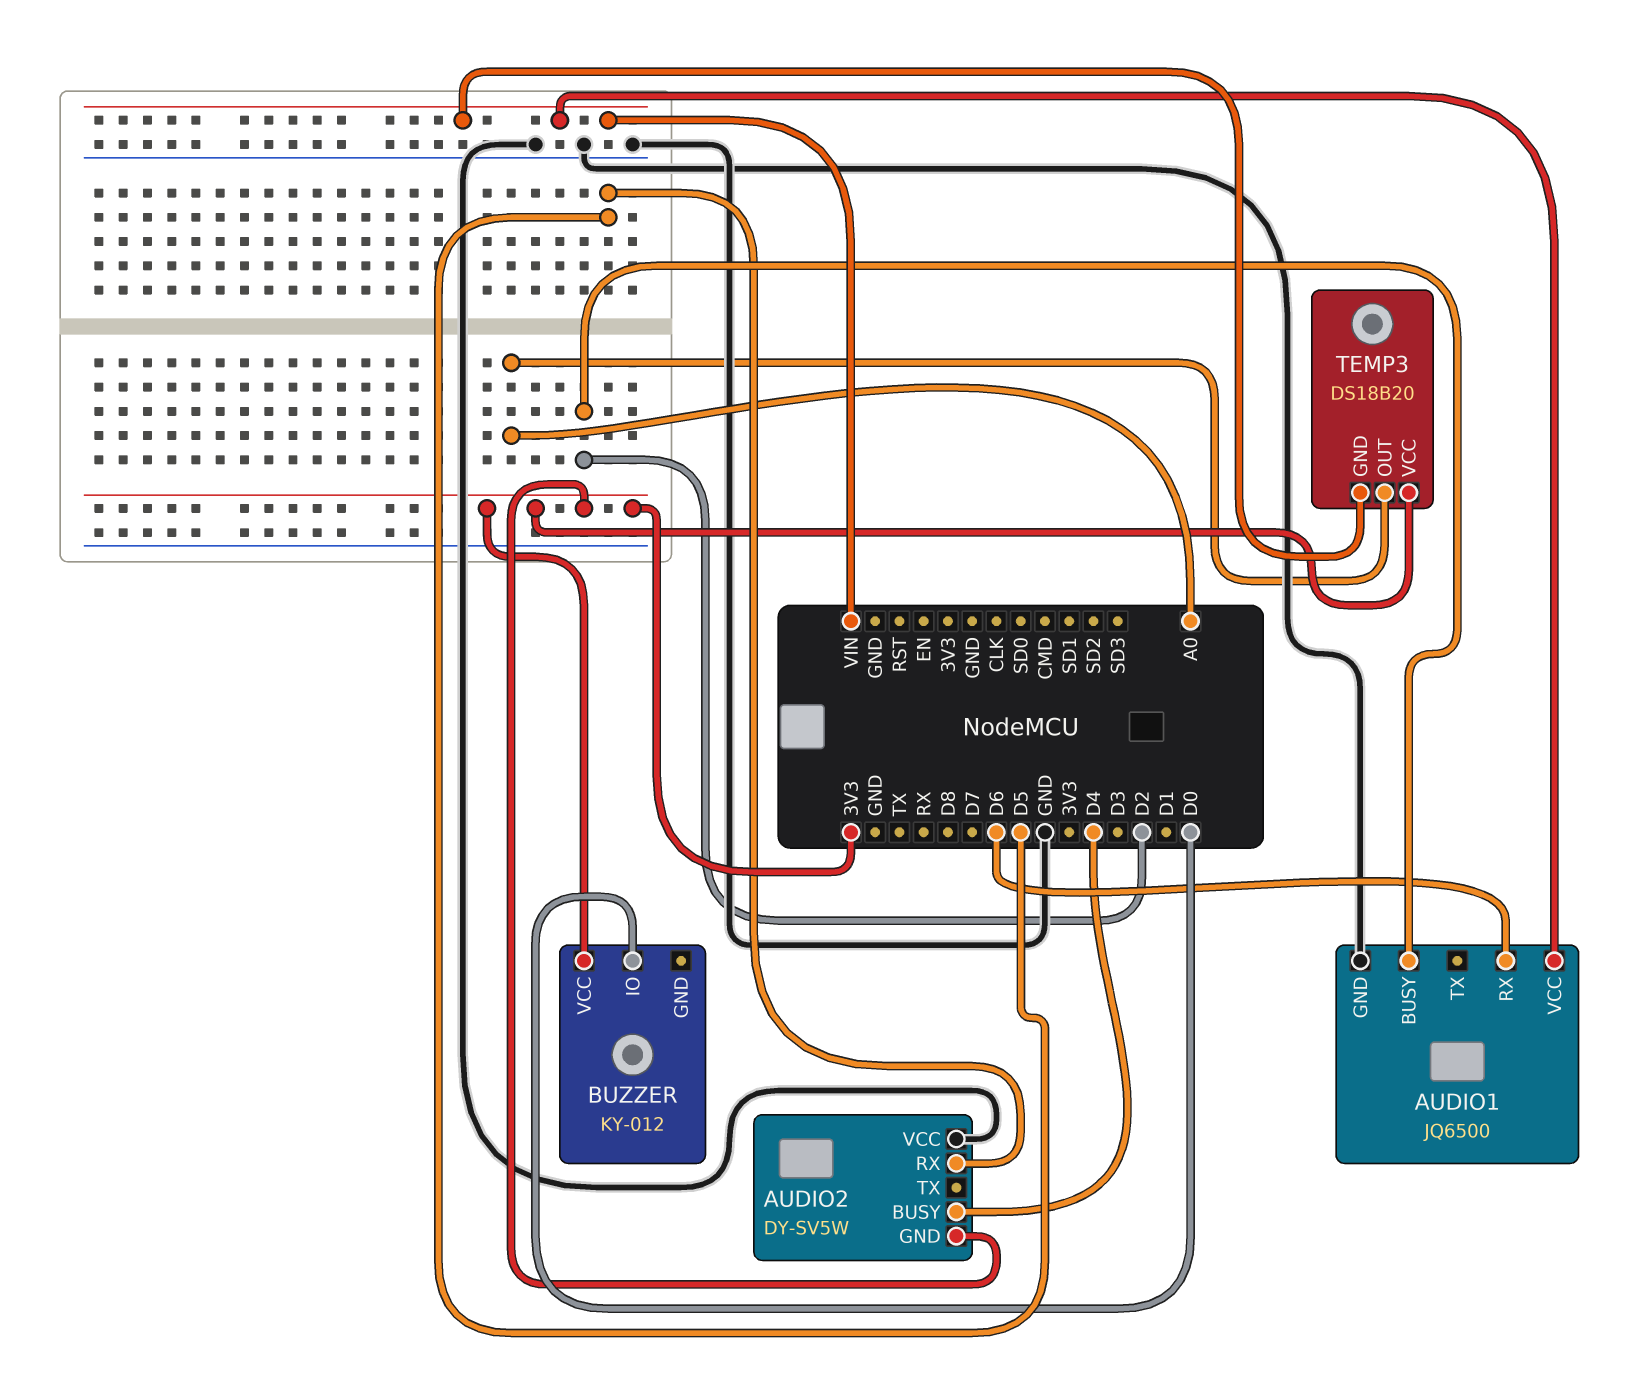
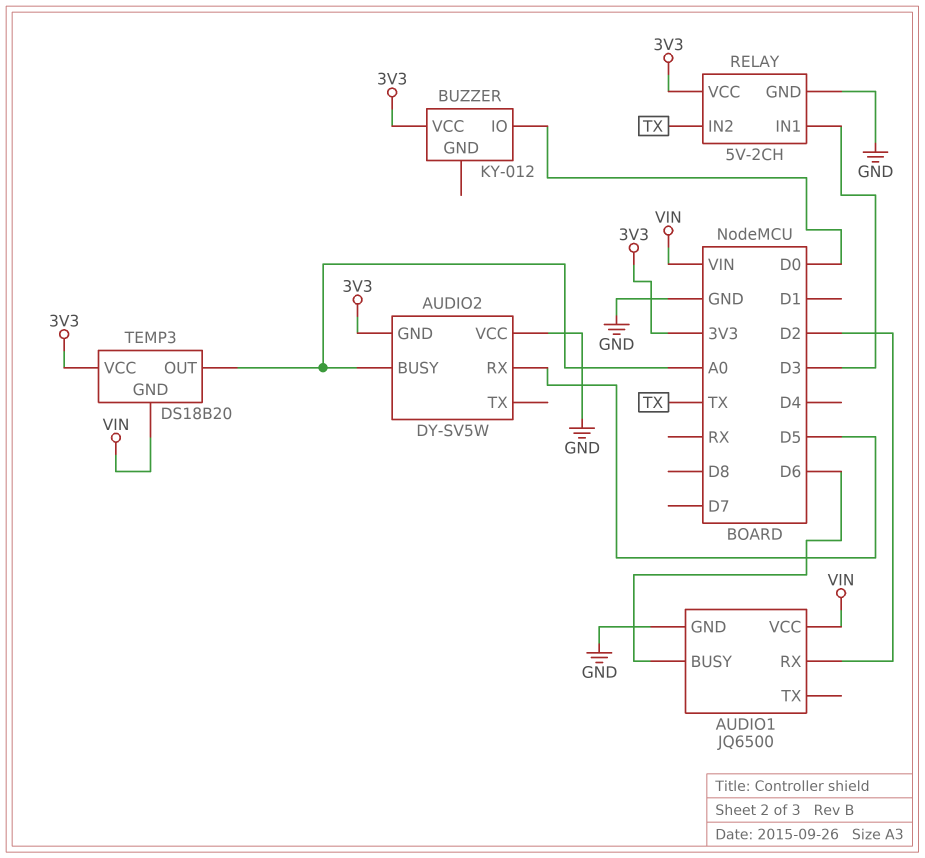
AUDIO1 pin BUSY: D2 -> D6
AUDIO1 pin RX: D6 -> D2
AUDIO2 pin BUSY: D4 -> A0
RELAY: none -> 5V-2CH
RELAY pin GND: none -> GND
RELAY pin IN1: none -> D3
RELAY pin IN2: none -> TX
RELAY pin VCC: none -> 3V3

